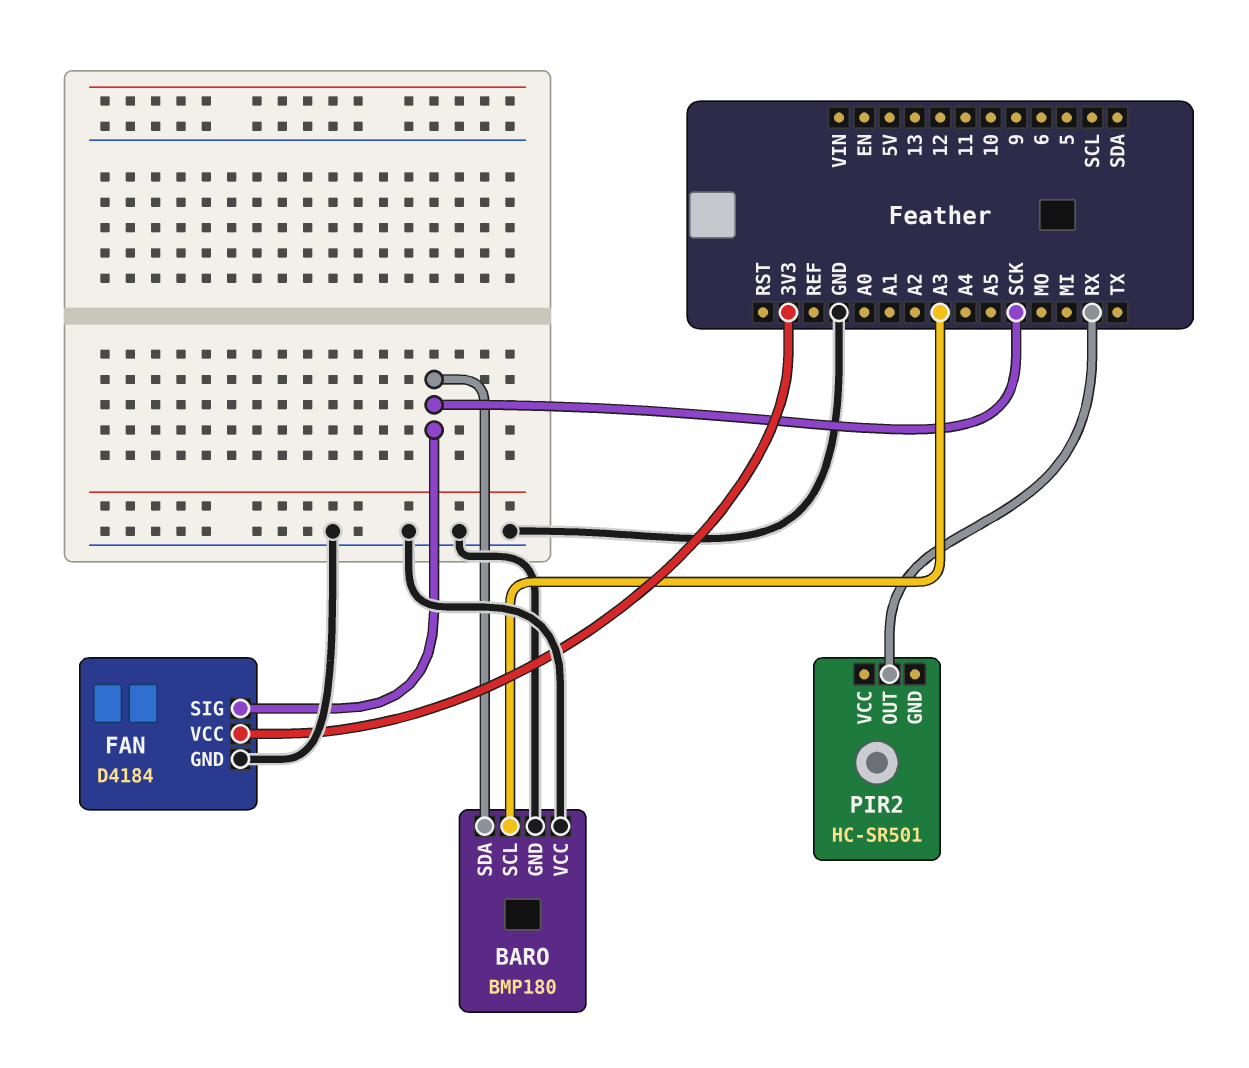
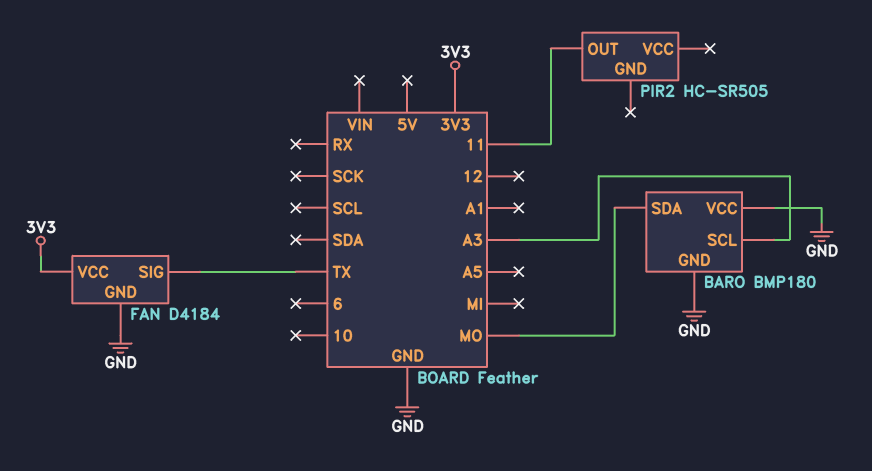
BARO pin SDA: SCK -> MO
FAN pin SIG: SCK -> TX
PIR2: HC-SR501 -> HC-SR505
PIR2 pin OUT: RX -> 11

